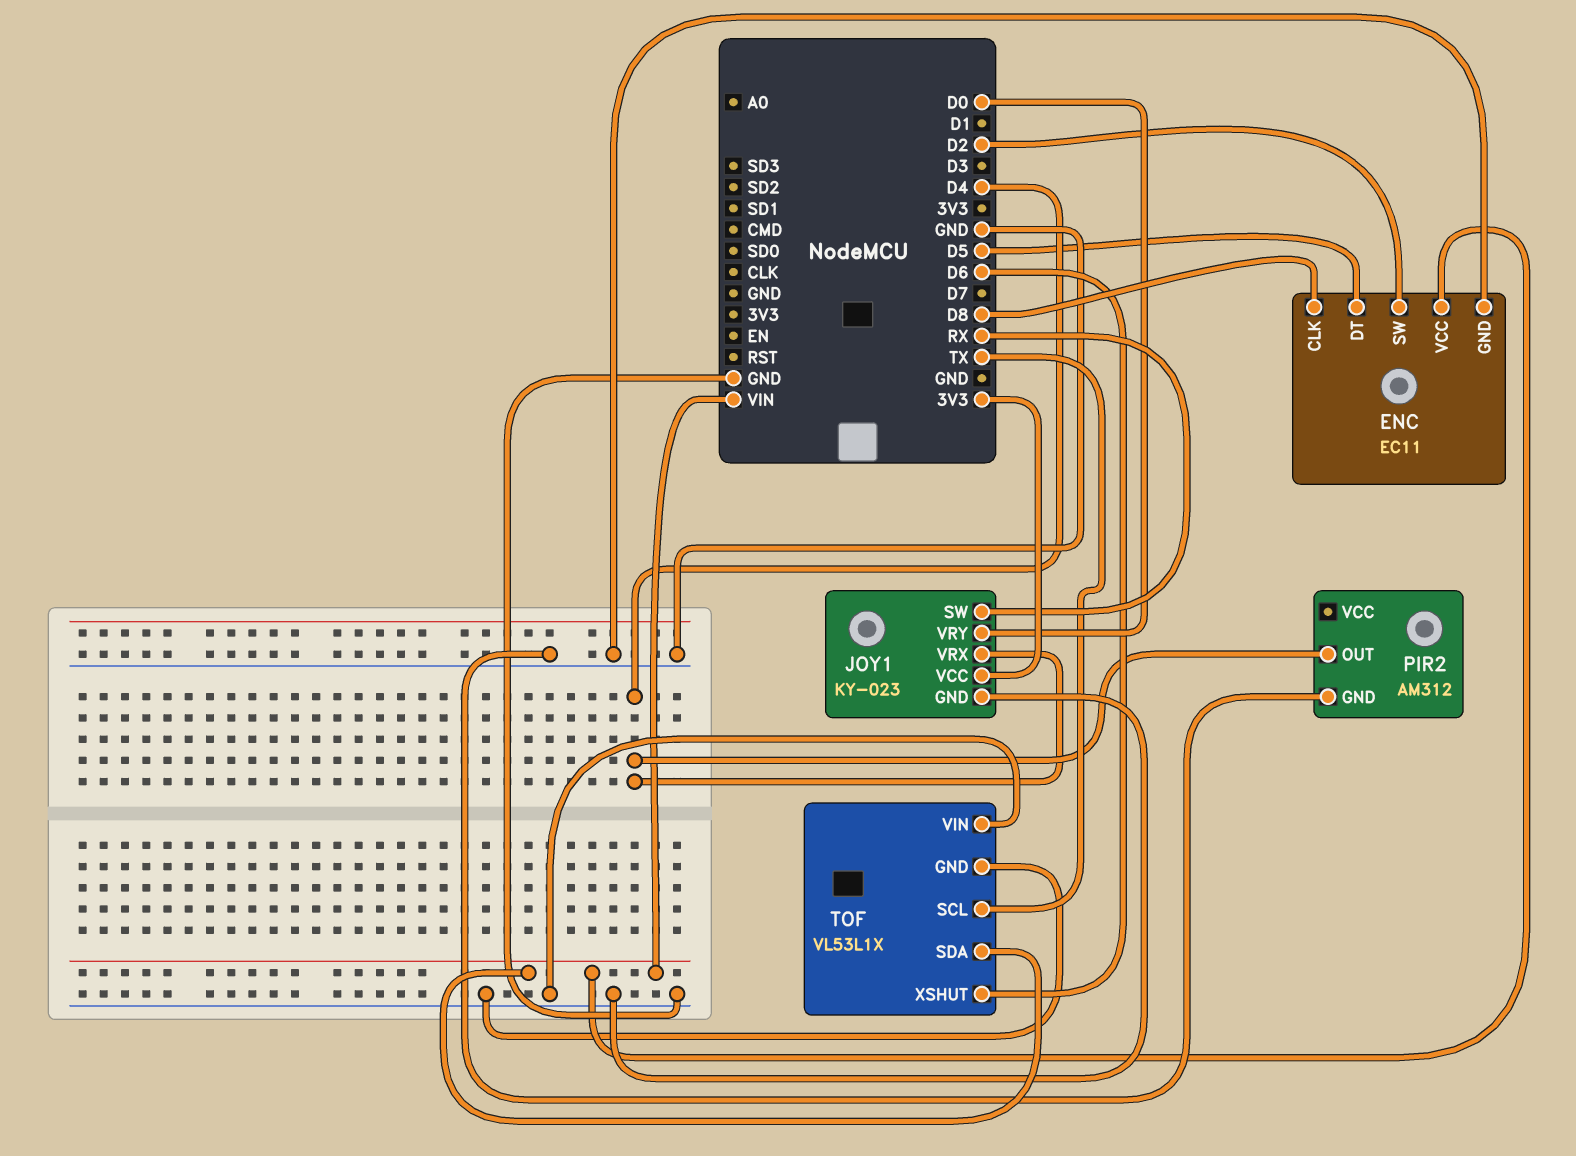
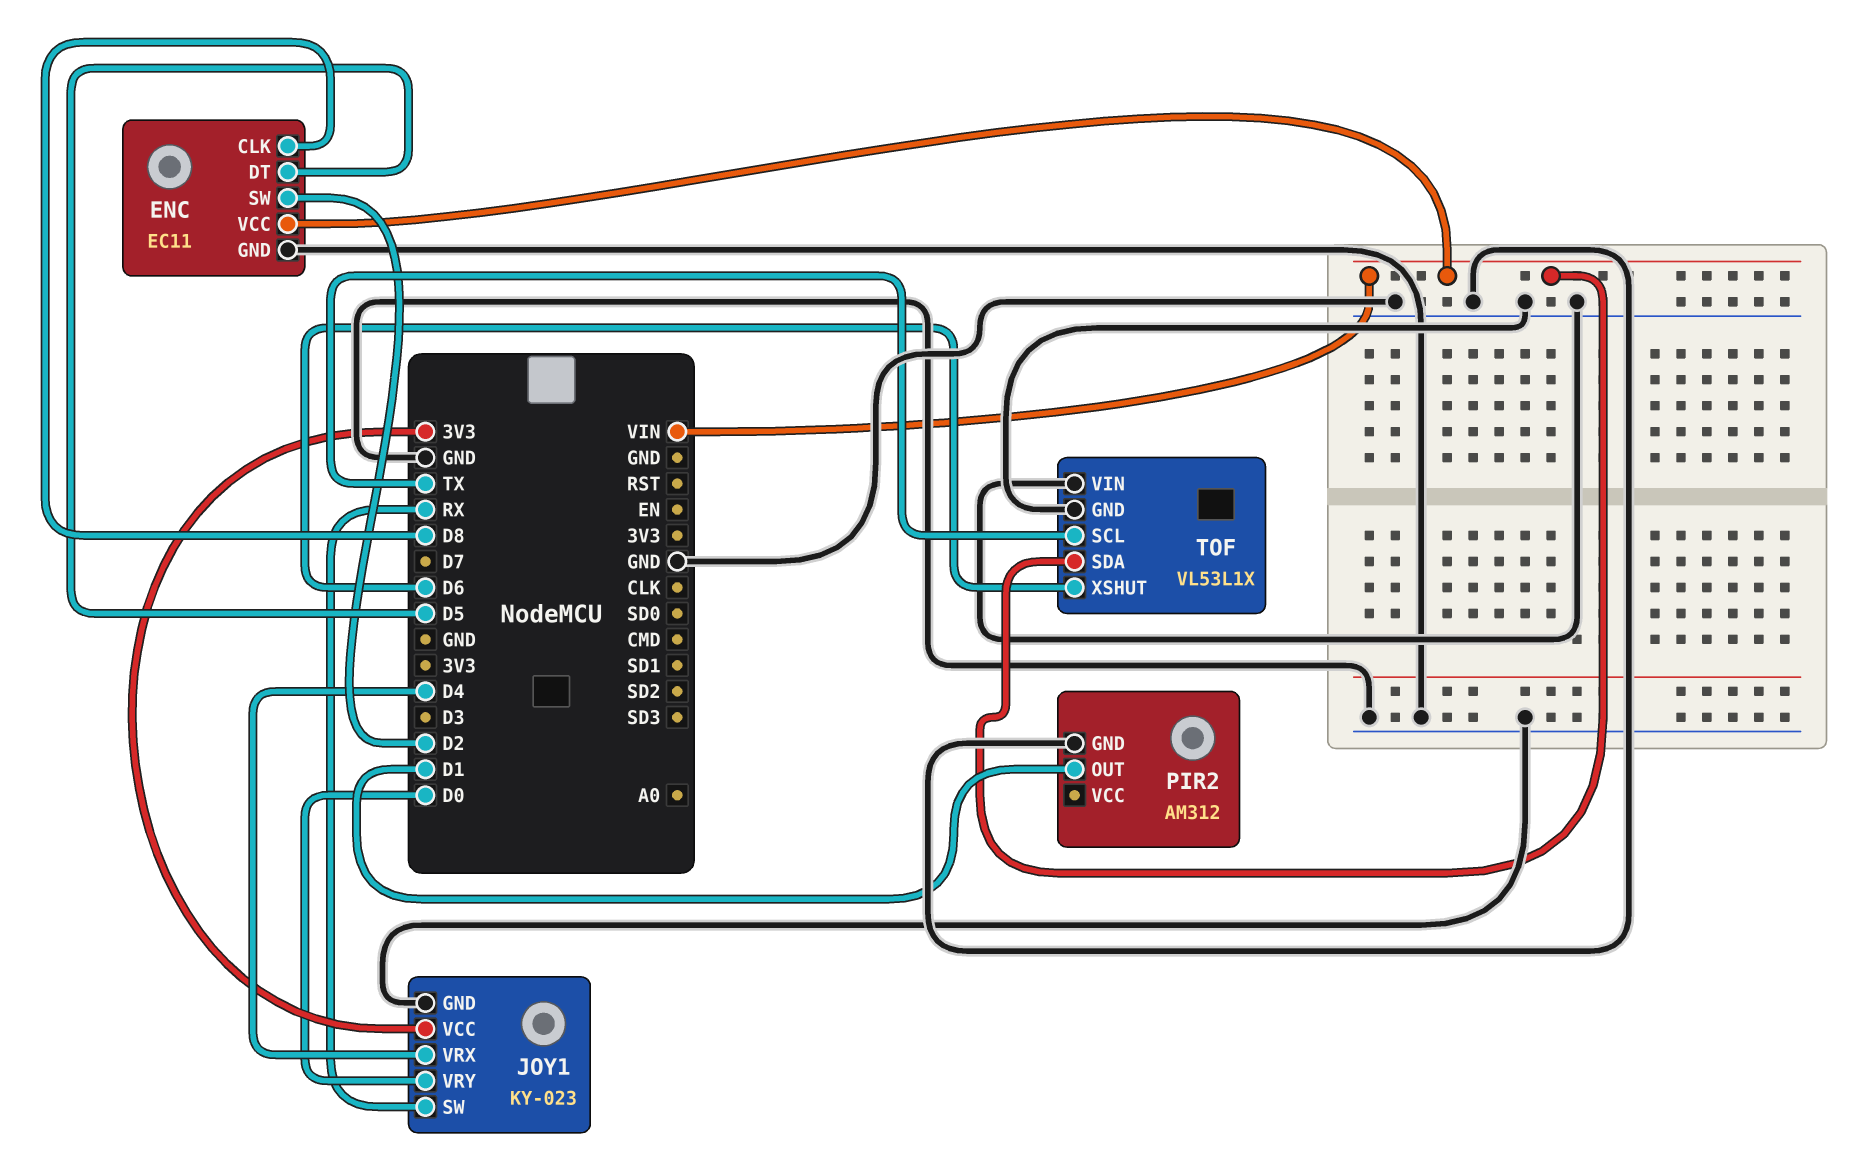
PIR2 pin OUT: D4 -> D1

